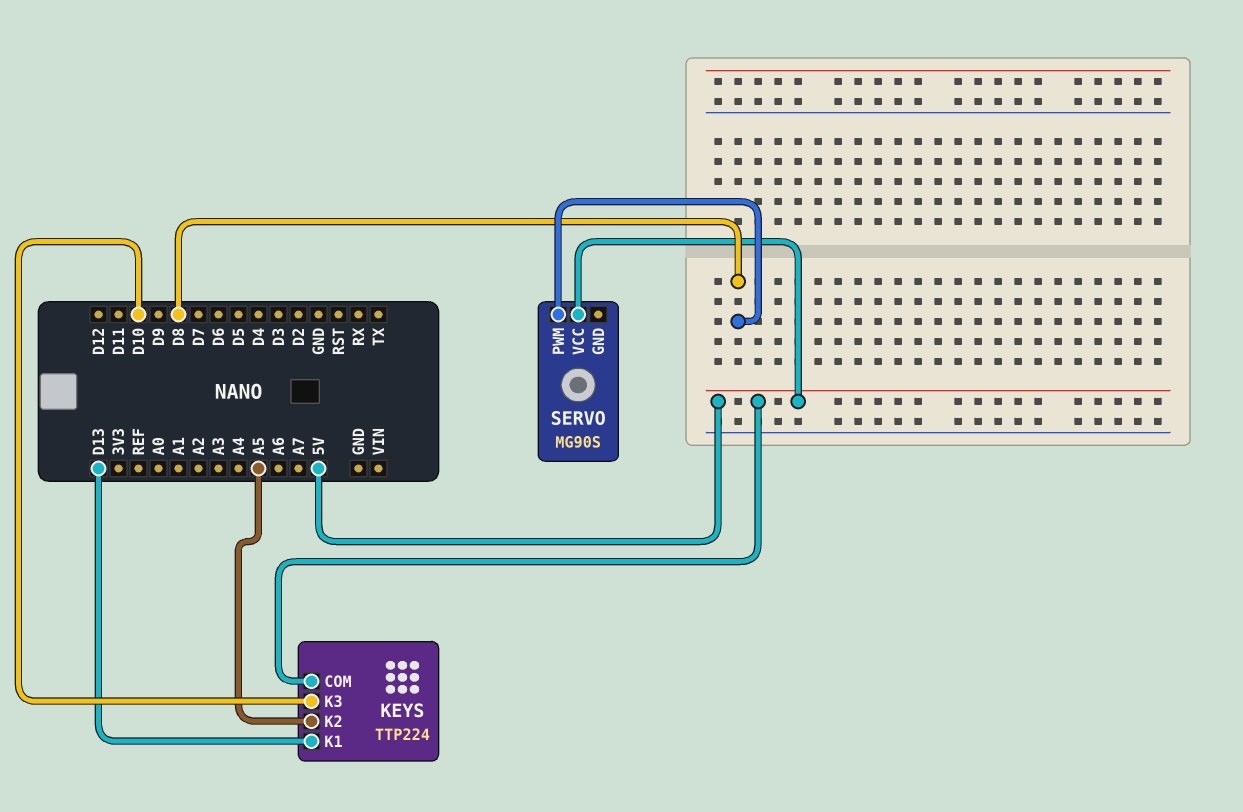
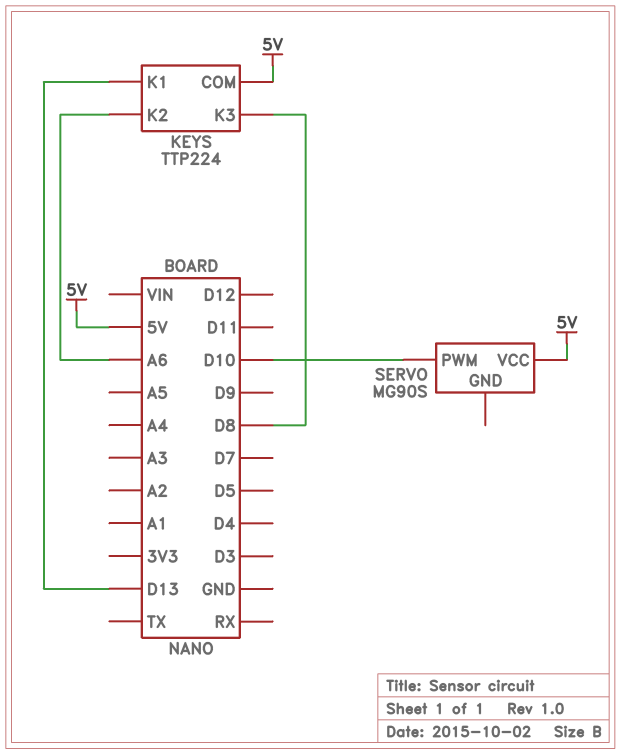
KEYS pin K2: A5 -> A6
KEYS pin K3: D10 -> D8
SERVO pin PWM: D8 -> D10

